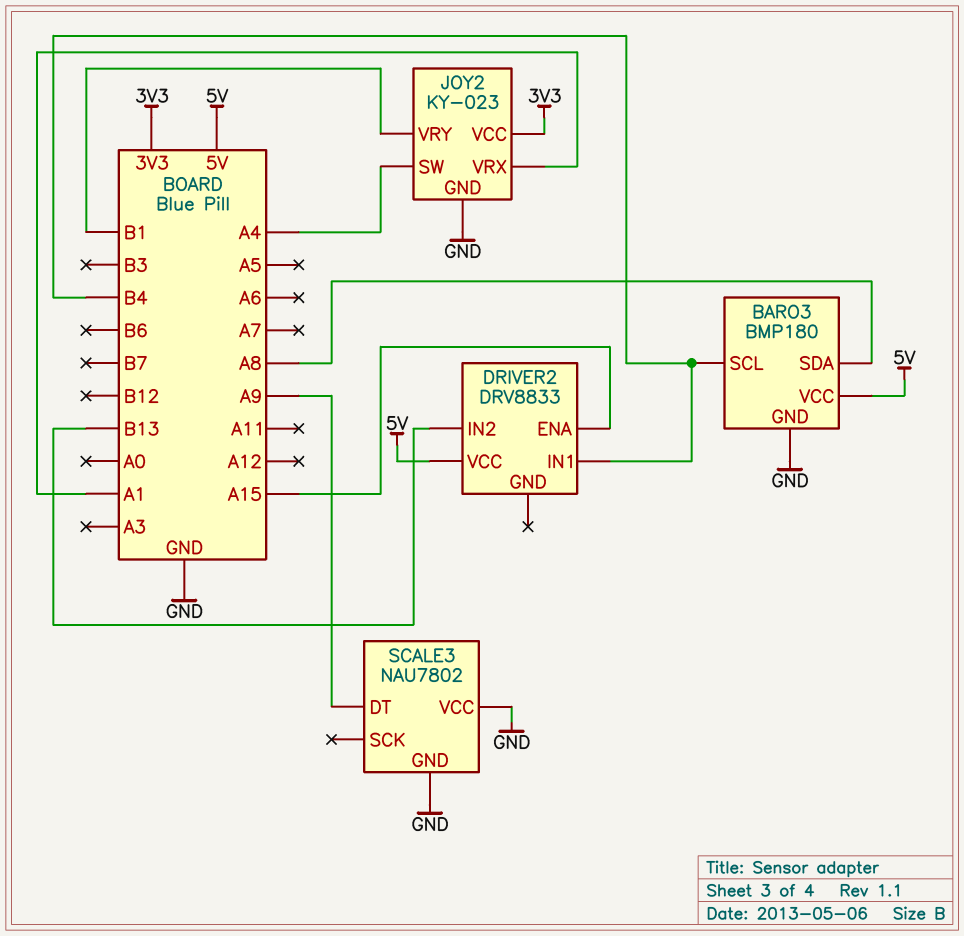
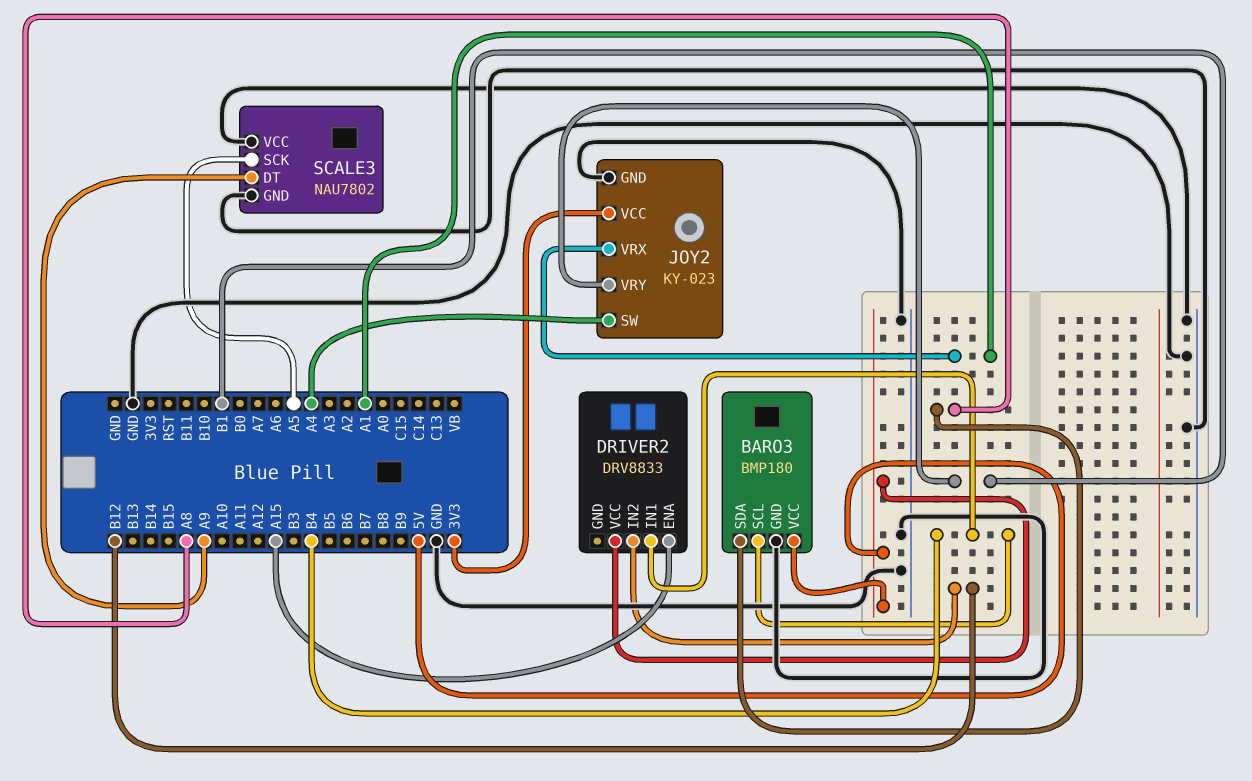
DRIVER2 pin IN2: B13 -> B12
SCALE3 pin SCK: none -> A5

